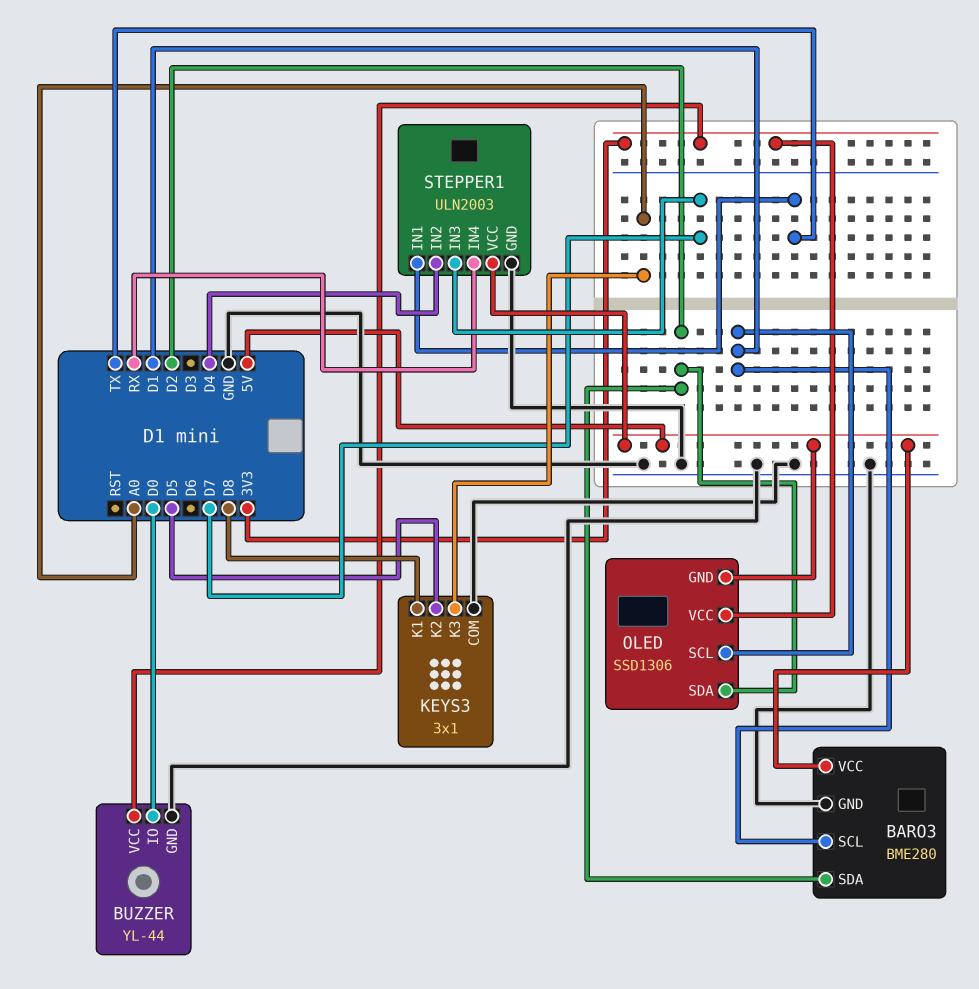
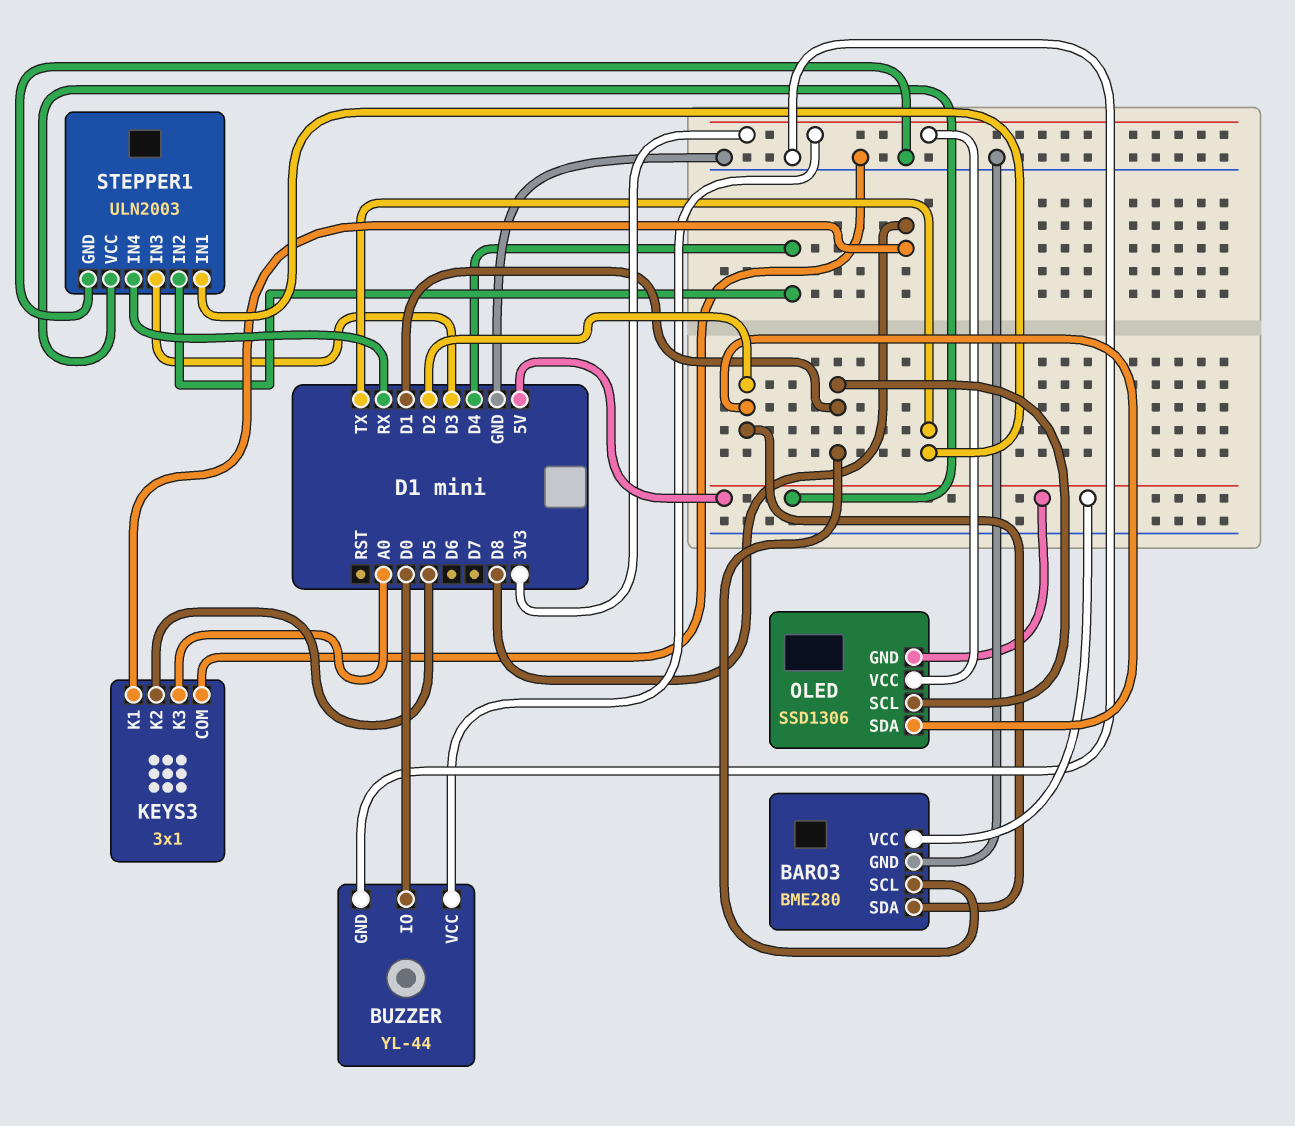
STEPPER1 pin IN3: D7 -> D3

